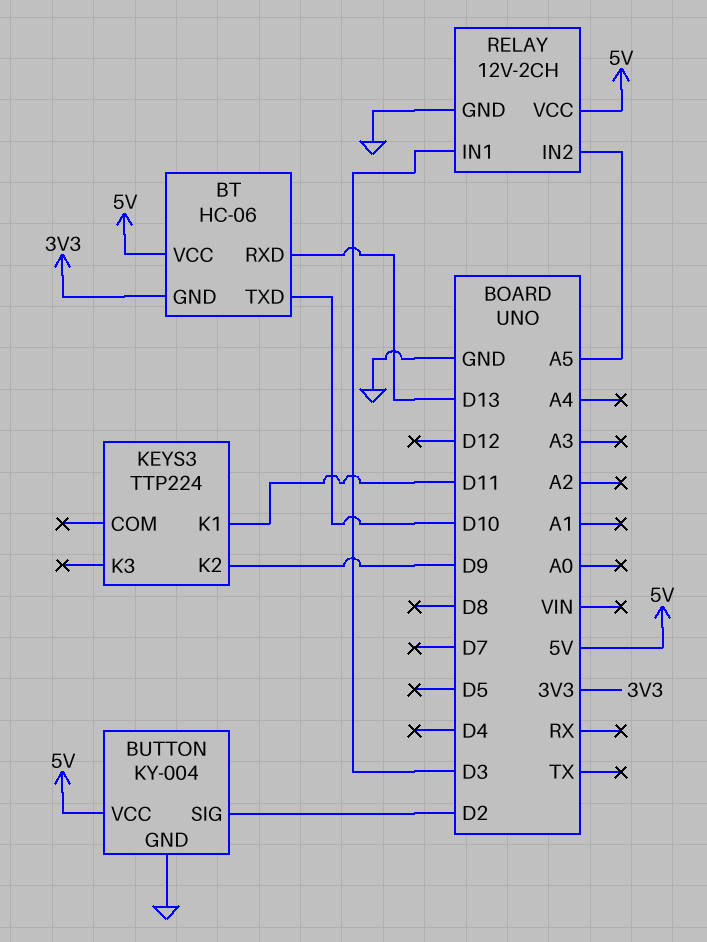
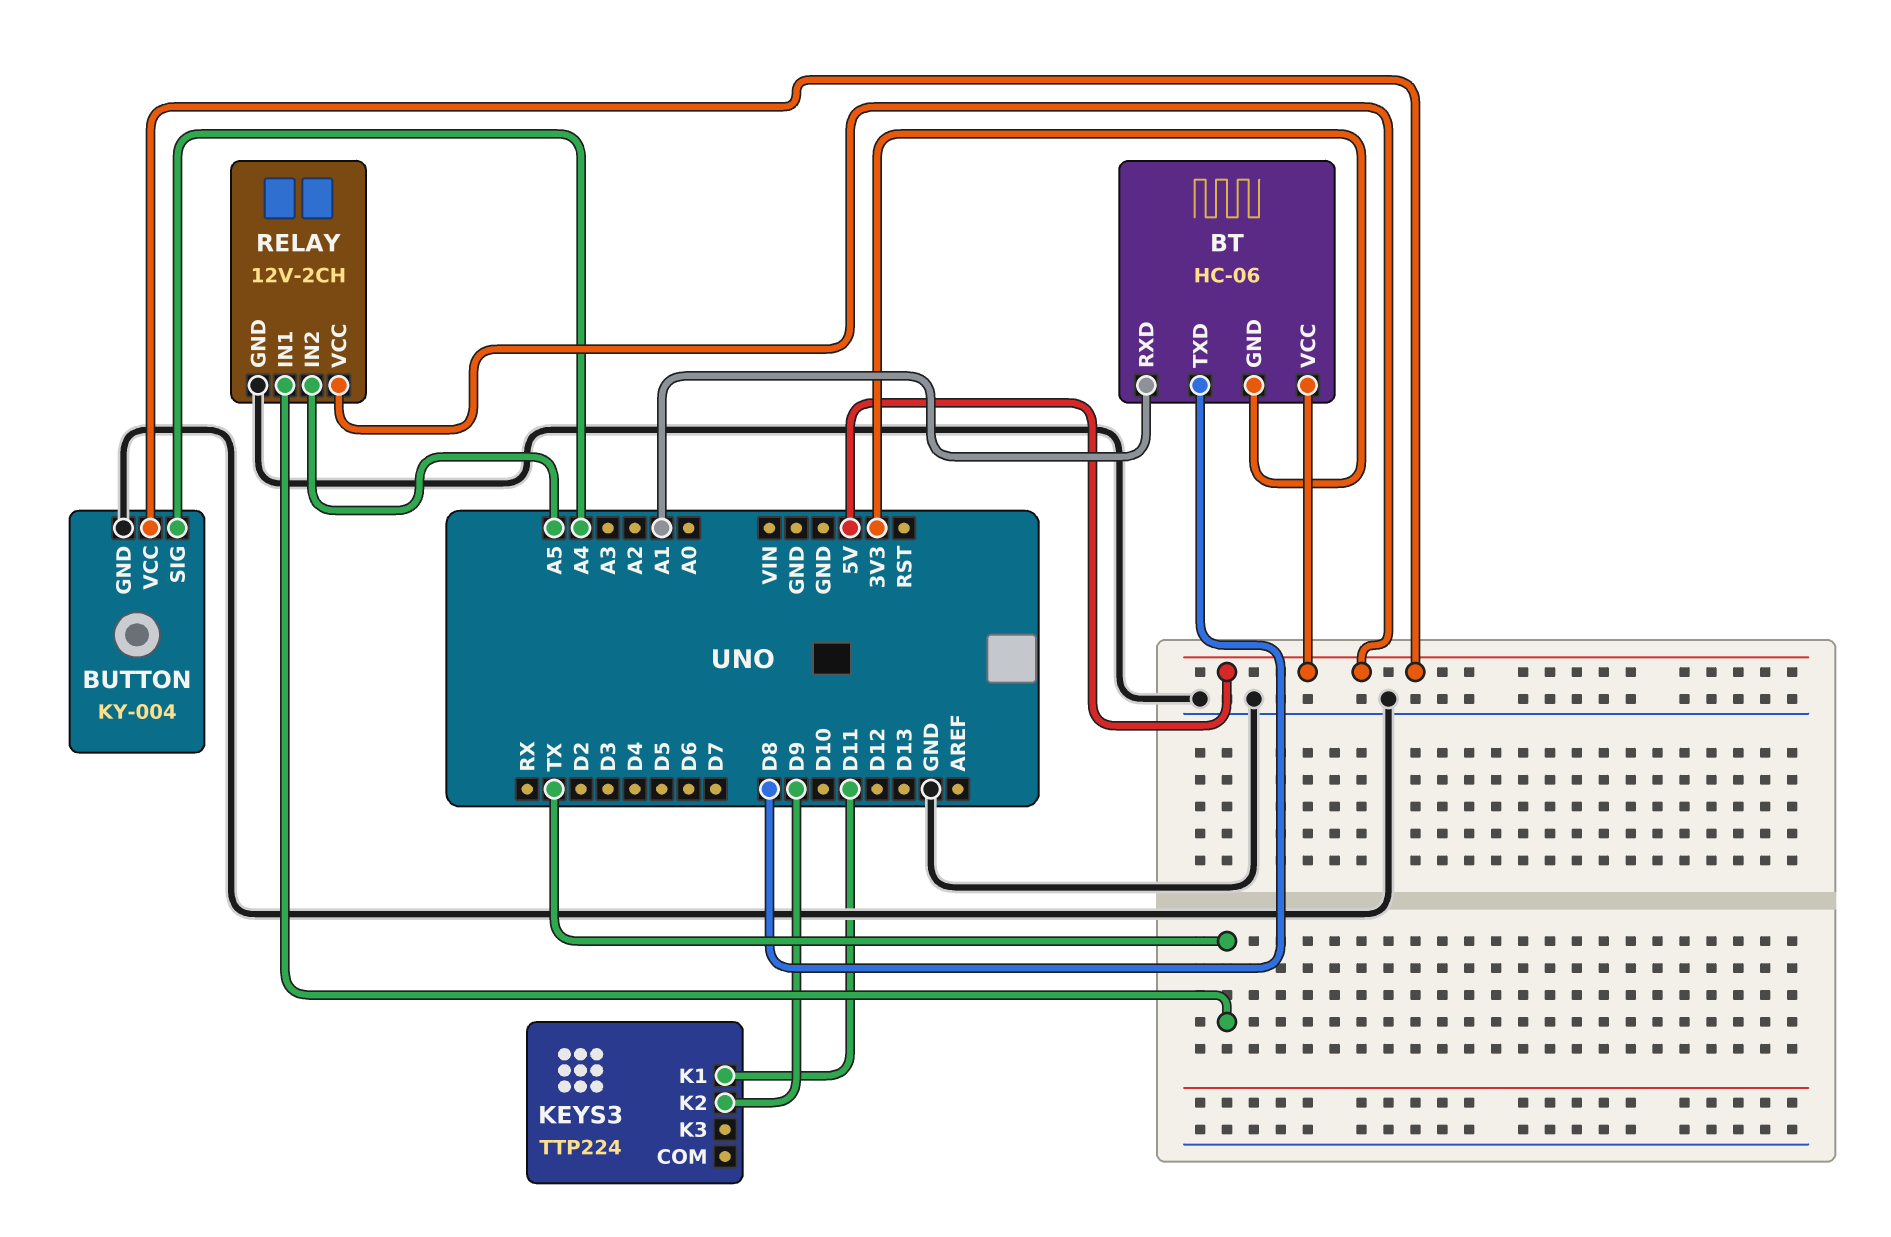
BT pin RXD: D13 -> A1
BT pin TXD: D10 -> D8
BUTTON pin SIG: D2 -> A4
RELAY pin IN1: D3 -> TX

